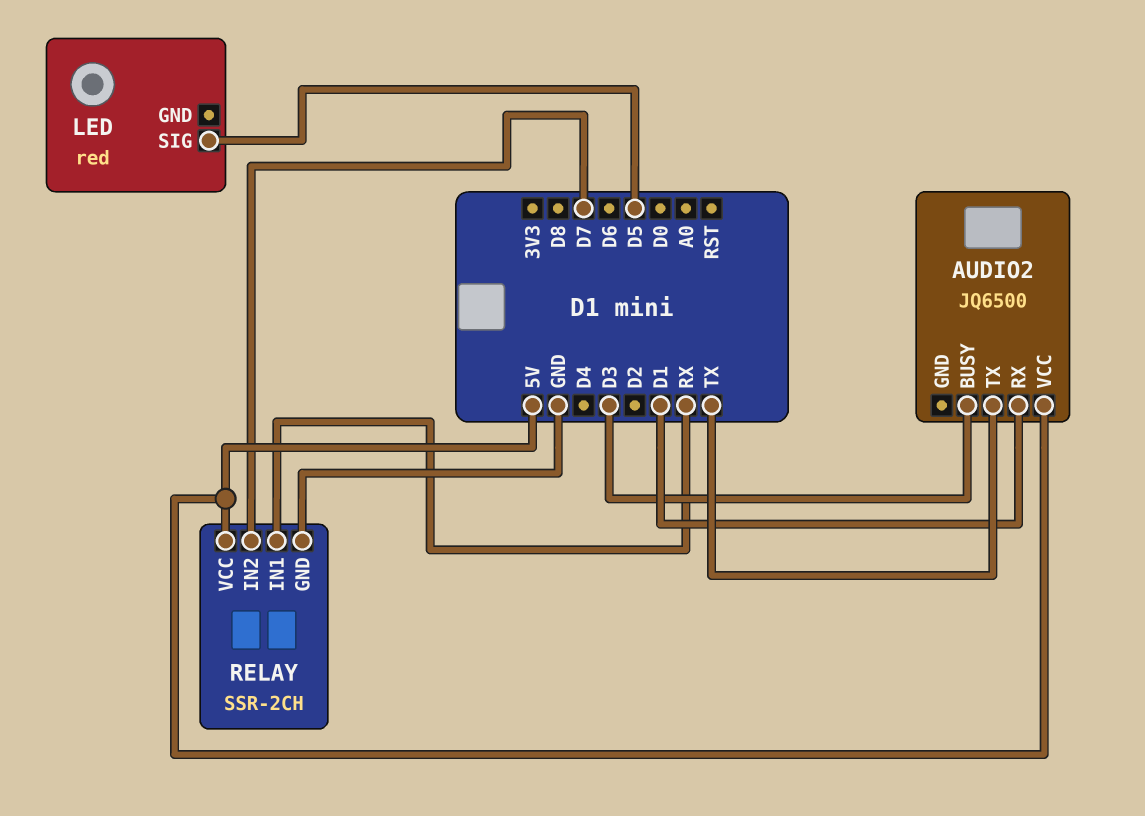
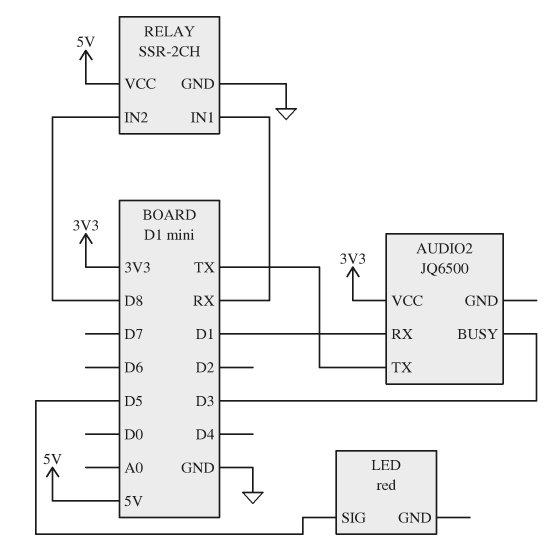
AUDIO2 pin VCC: 5V -> 3V3
RELAY pin IN2: D7 -> D8

